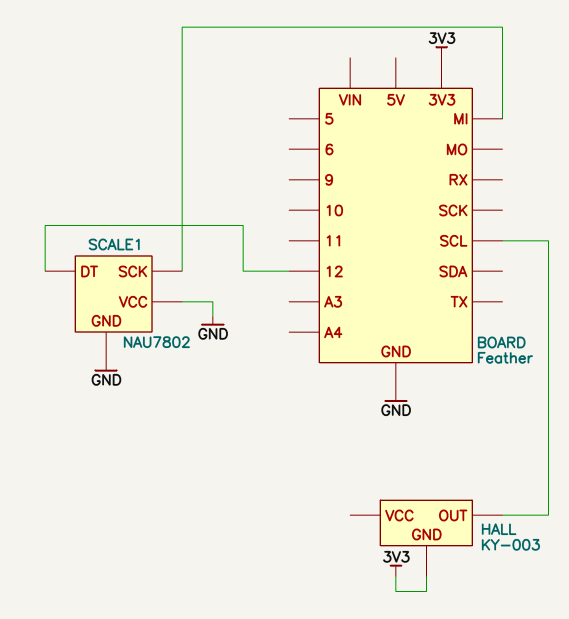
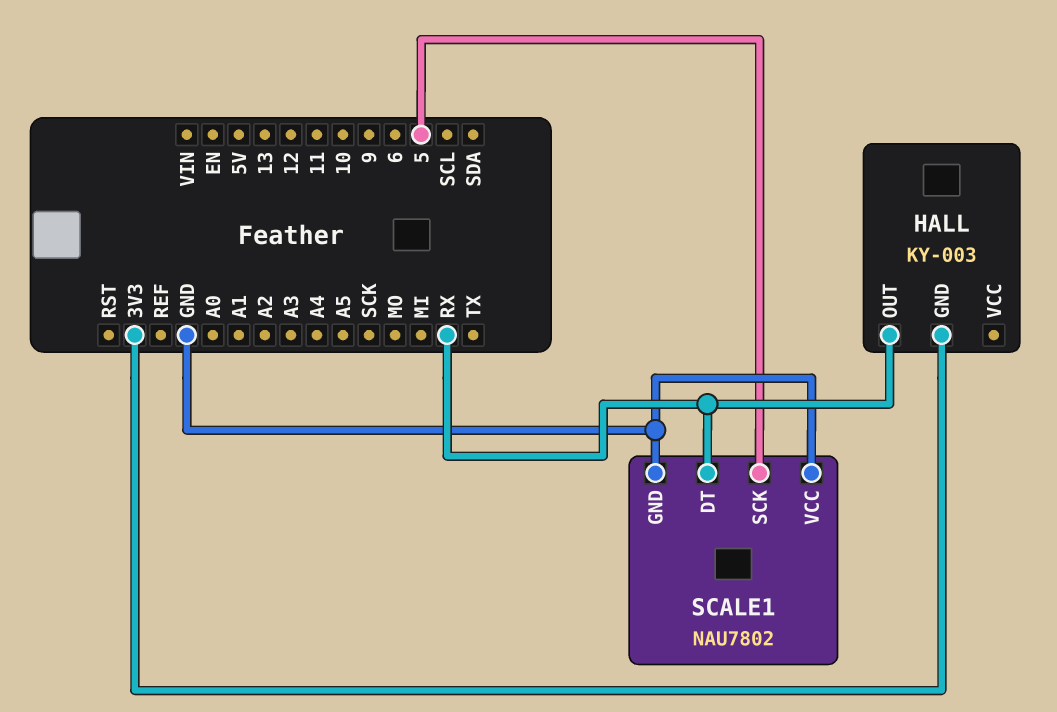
HALL pin OUT: SCL -> RX
SCALE1 pin DT: 12 -> RX
SCALE1 pin SCK: MI -> 5

